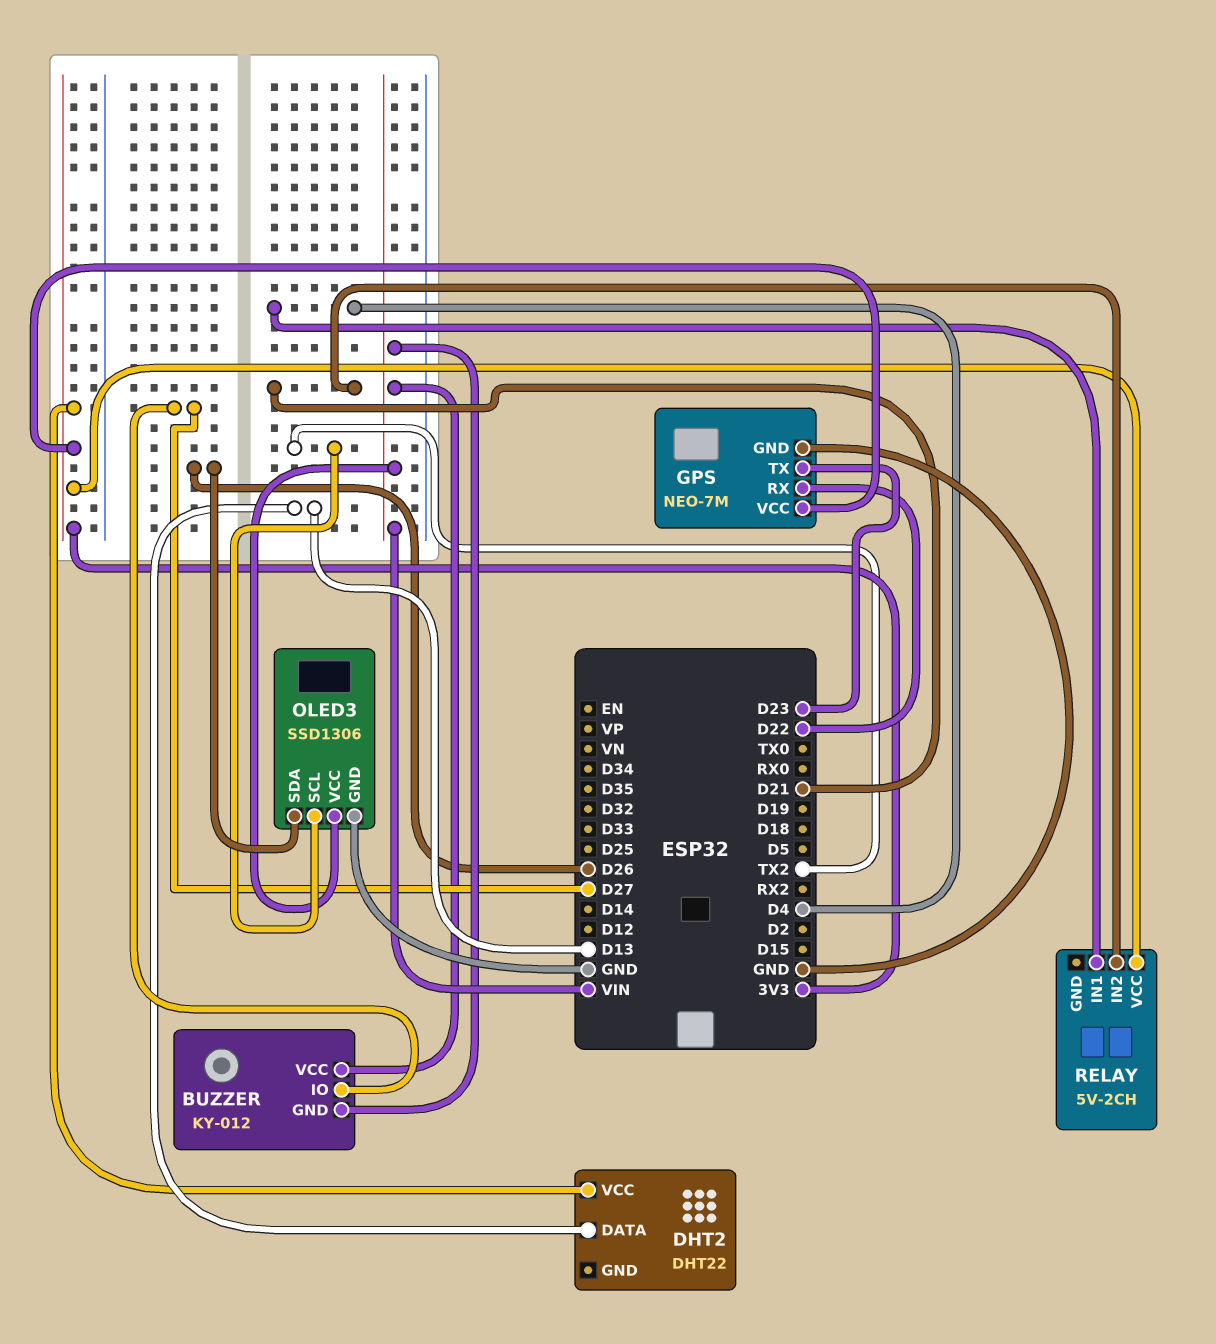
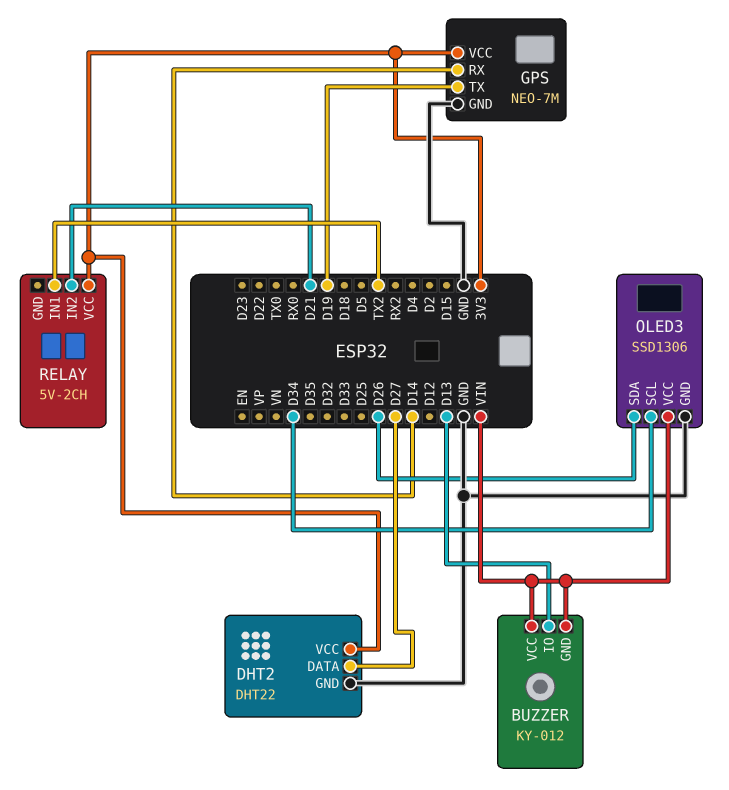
BUZZER pin IO: D27 -> D13
DHT2 pin DATA: D13 -> D27
DHT2 pin GND: none -> GND
GPS pin RX: D22 -> D14
GPS pin TX: D23 -> D19
OLED3 pin SCL: TX2 -> D34
RELAY pin IN1: D4 -> TX2

